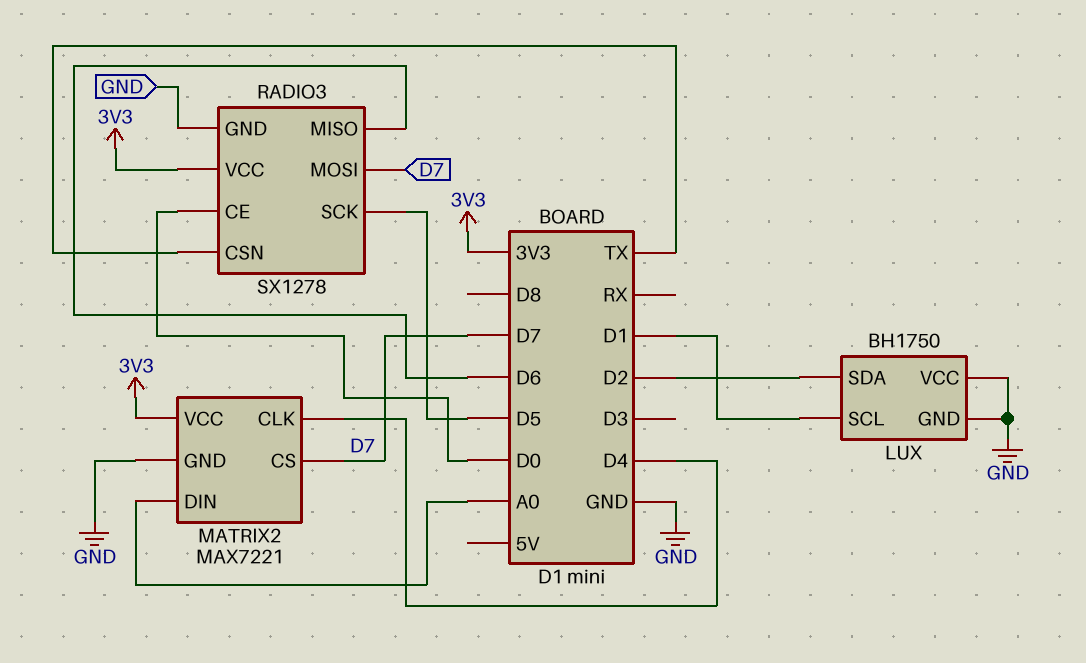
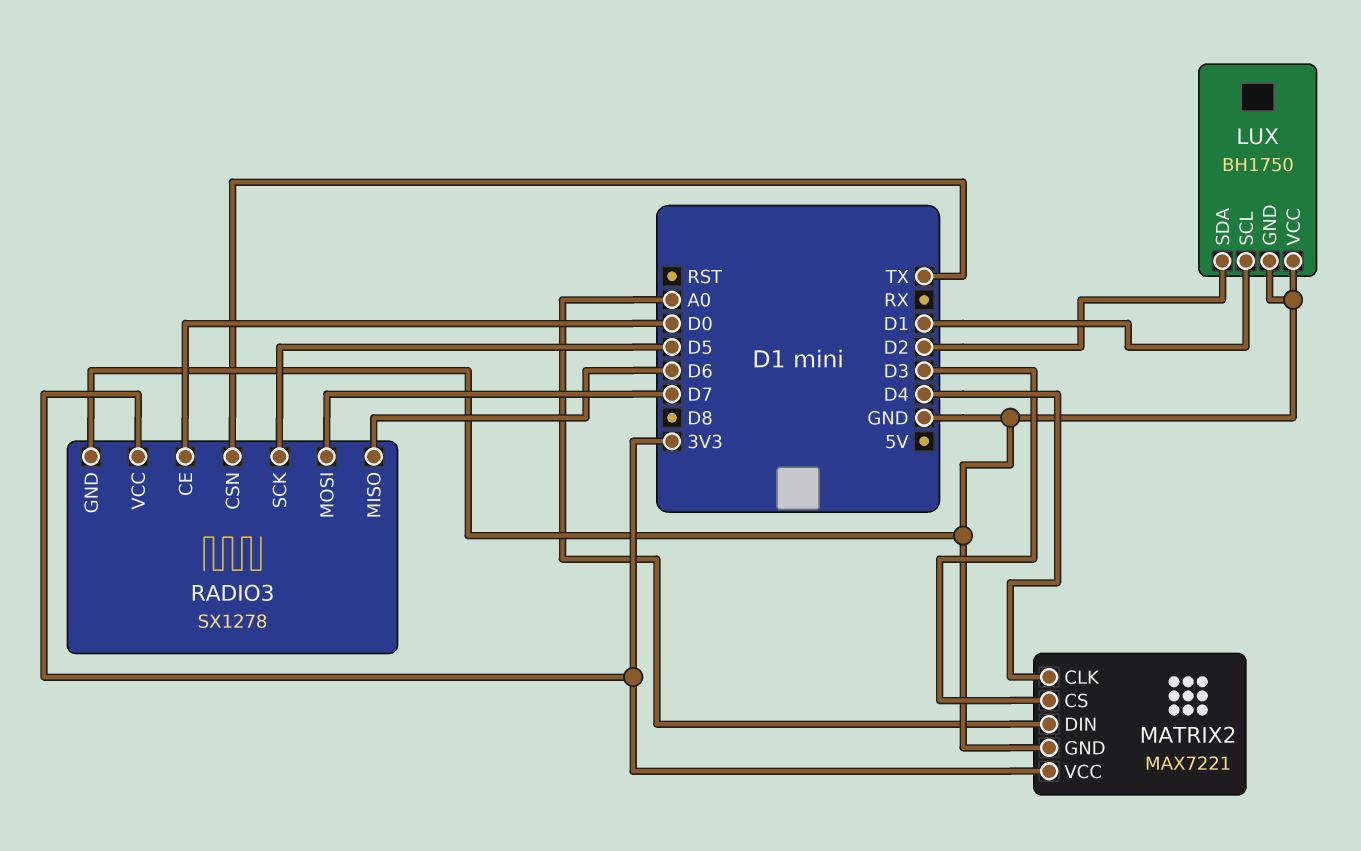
MATRIX2 pin CS: D7 -> D3

